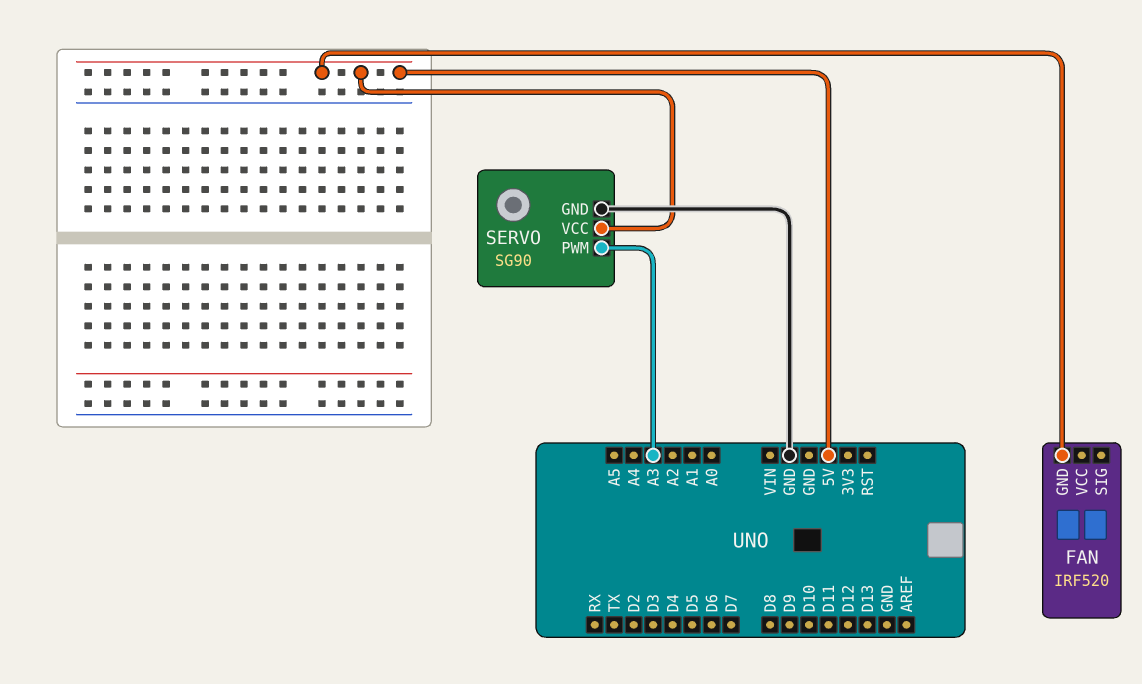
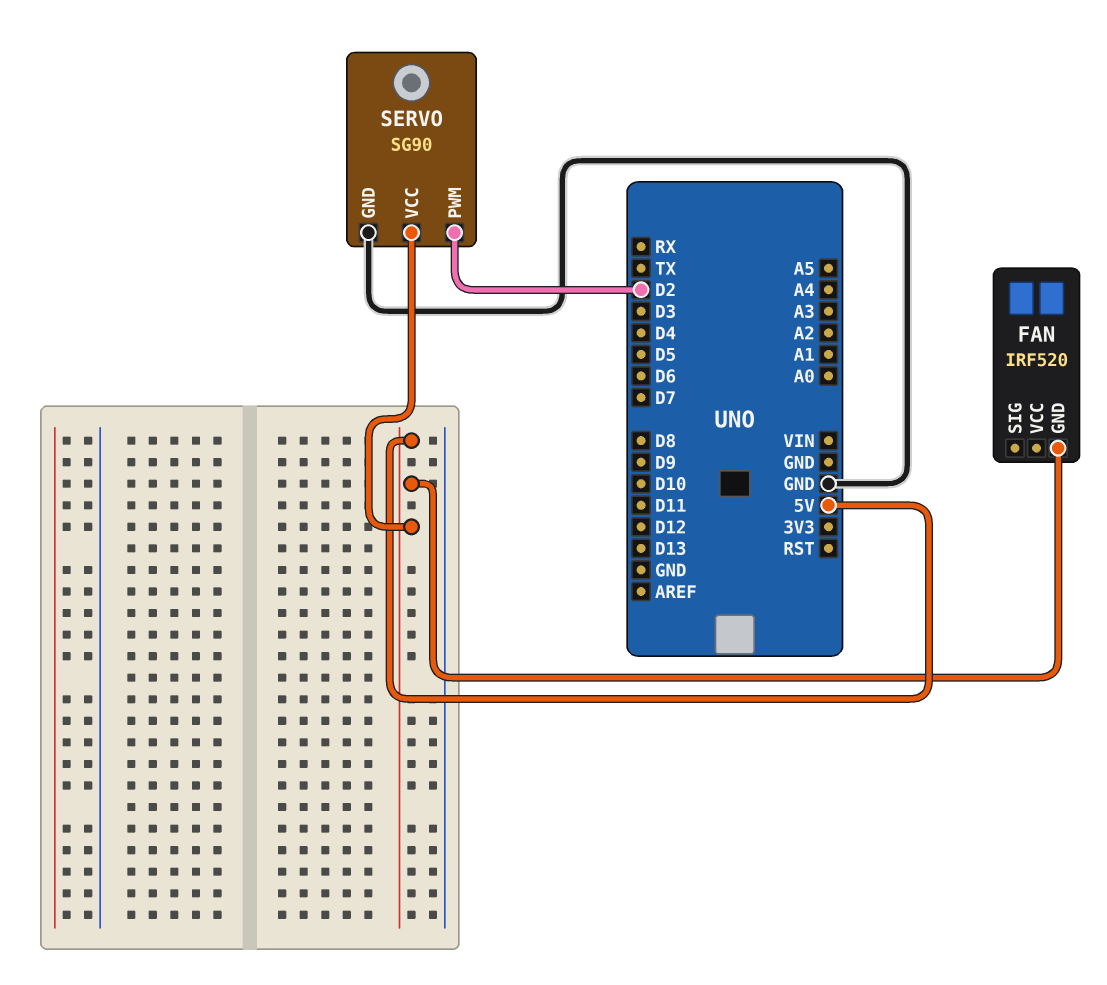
SERVO pin PWM: A3 -> D2

